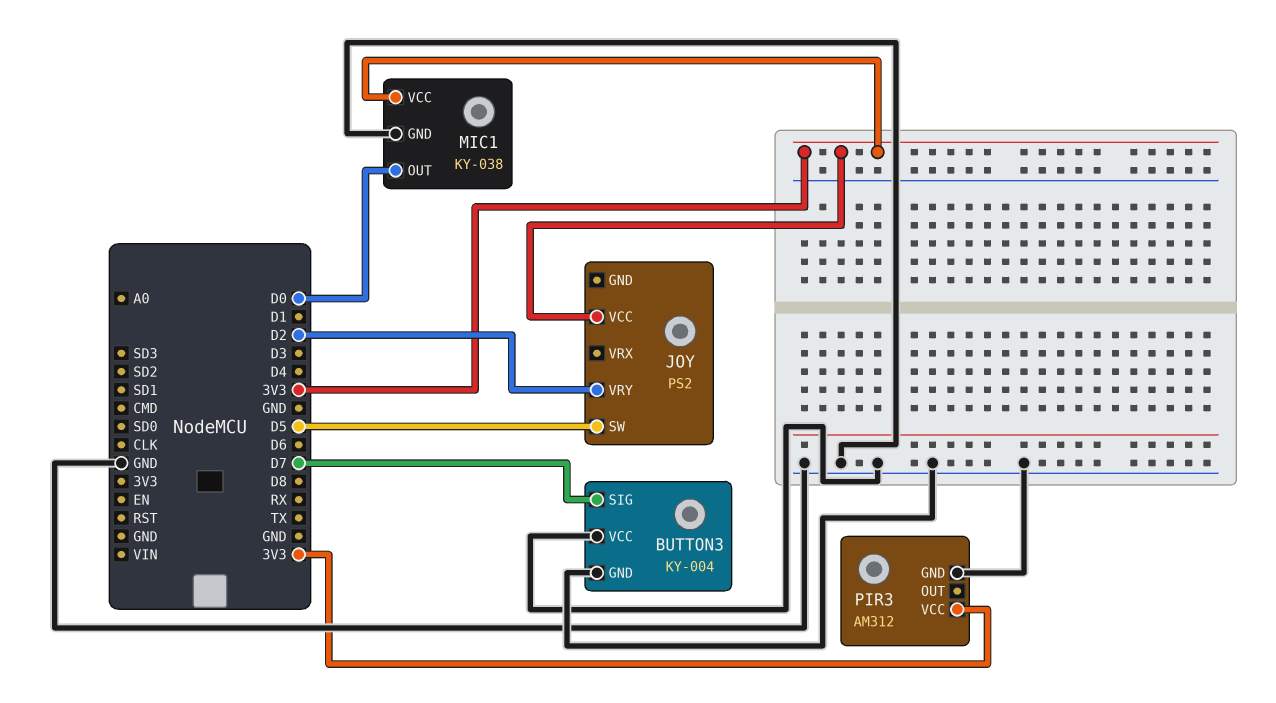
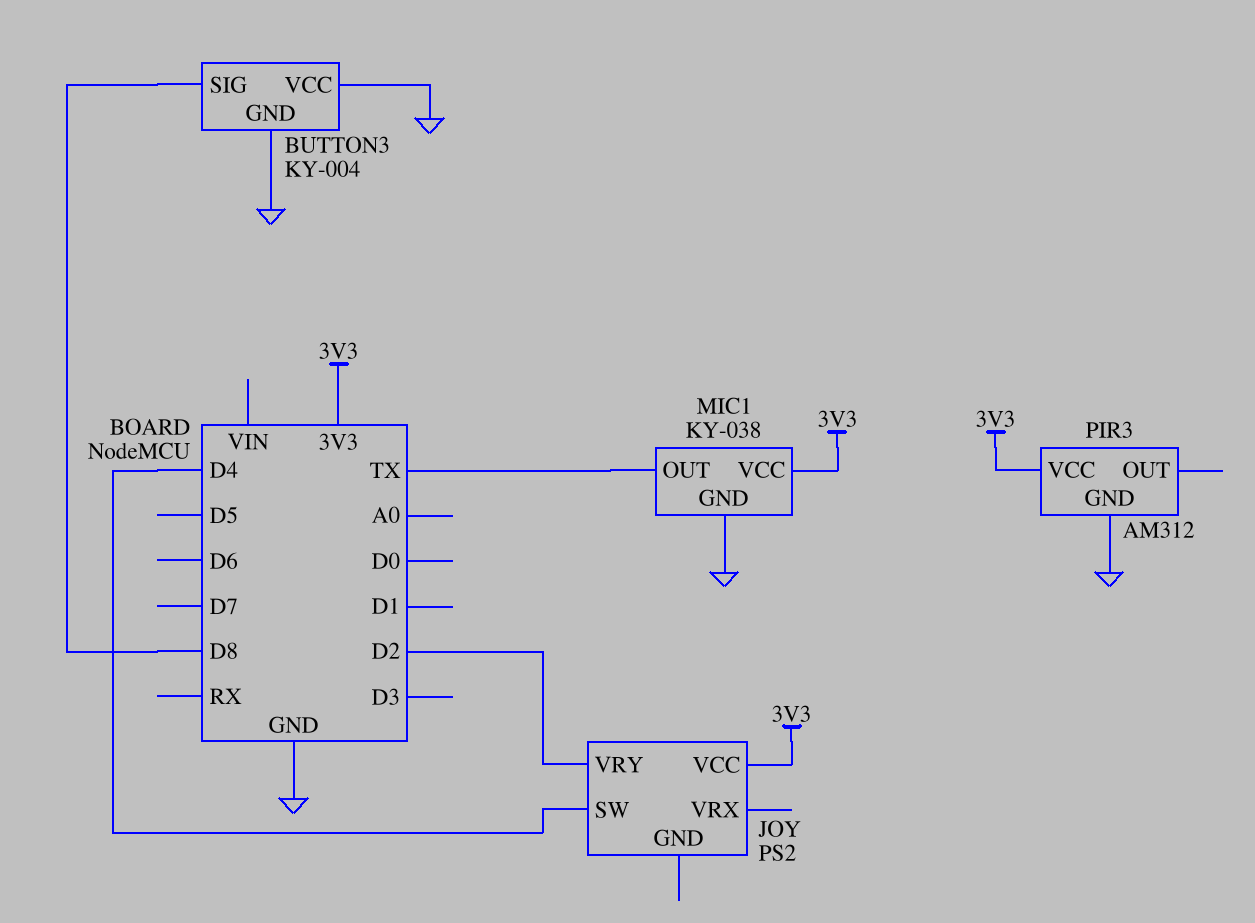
BUTTON3 pin SIG: D7 -> D8
JOY pin SW: D5 -> D4
MIC1 pin OUT: D0 -> TX

